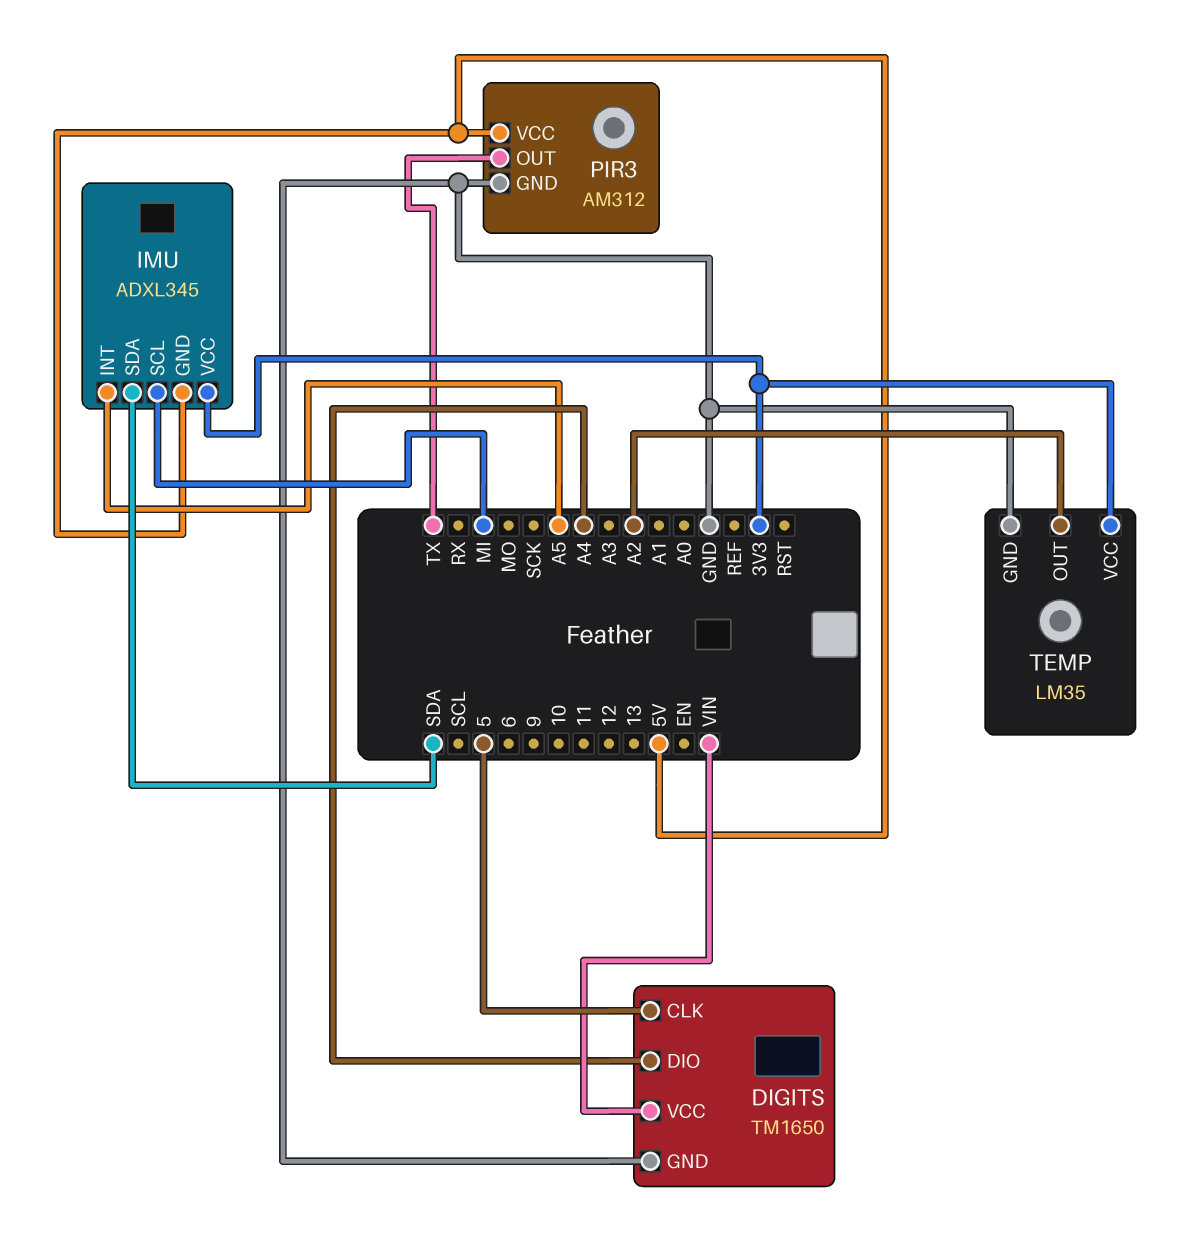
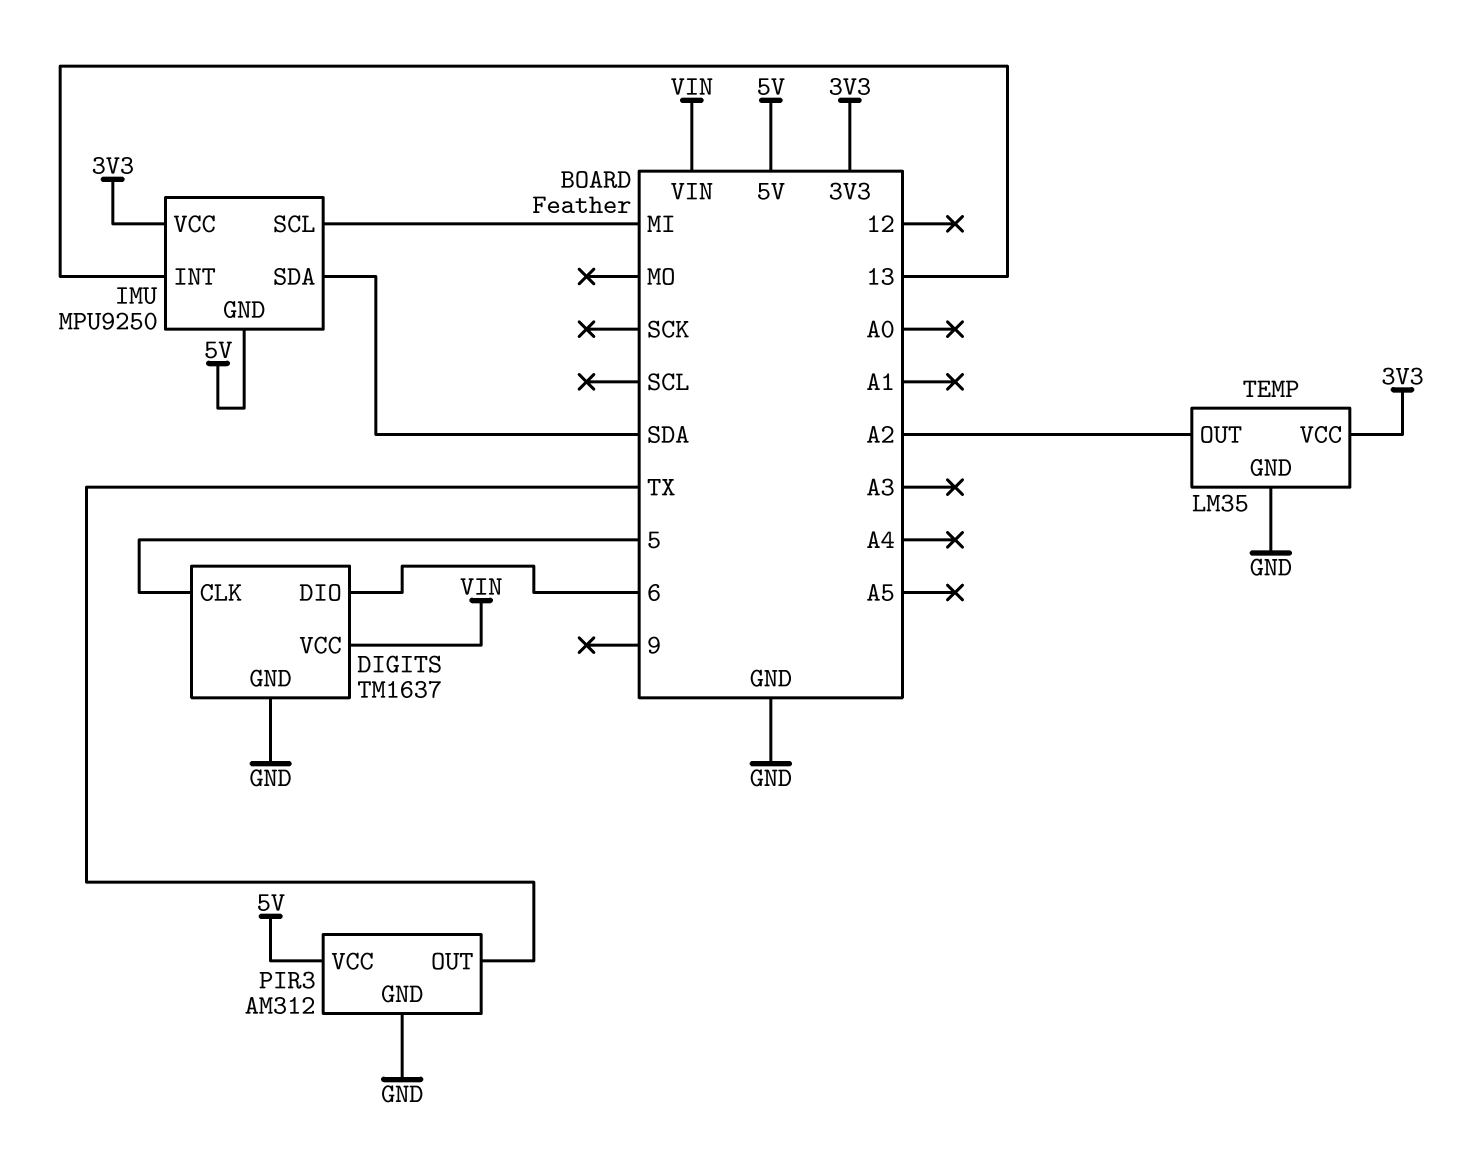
DIGITS: TM1650 -> TM1637
DIGITS pin DIO: A4 -> 6
IMU: ADXL345 -> MPU9250
IMU pin INT: A5 -> 13

